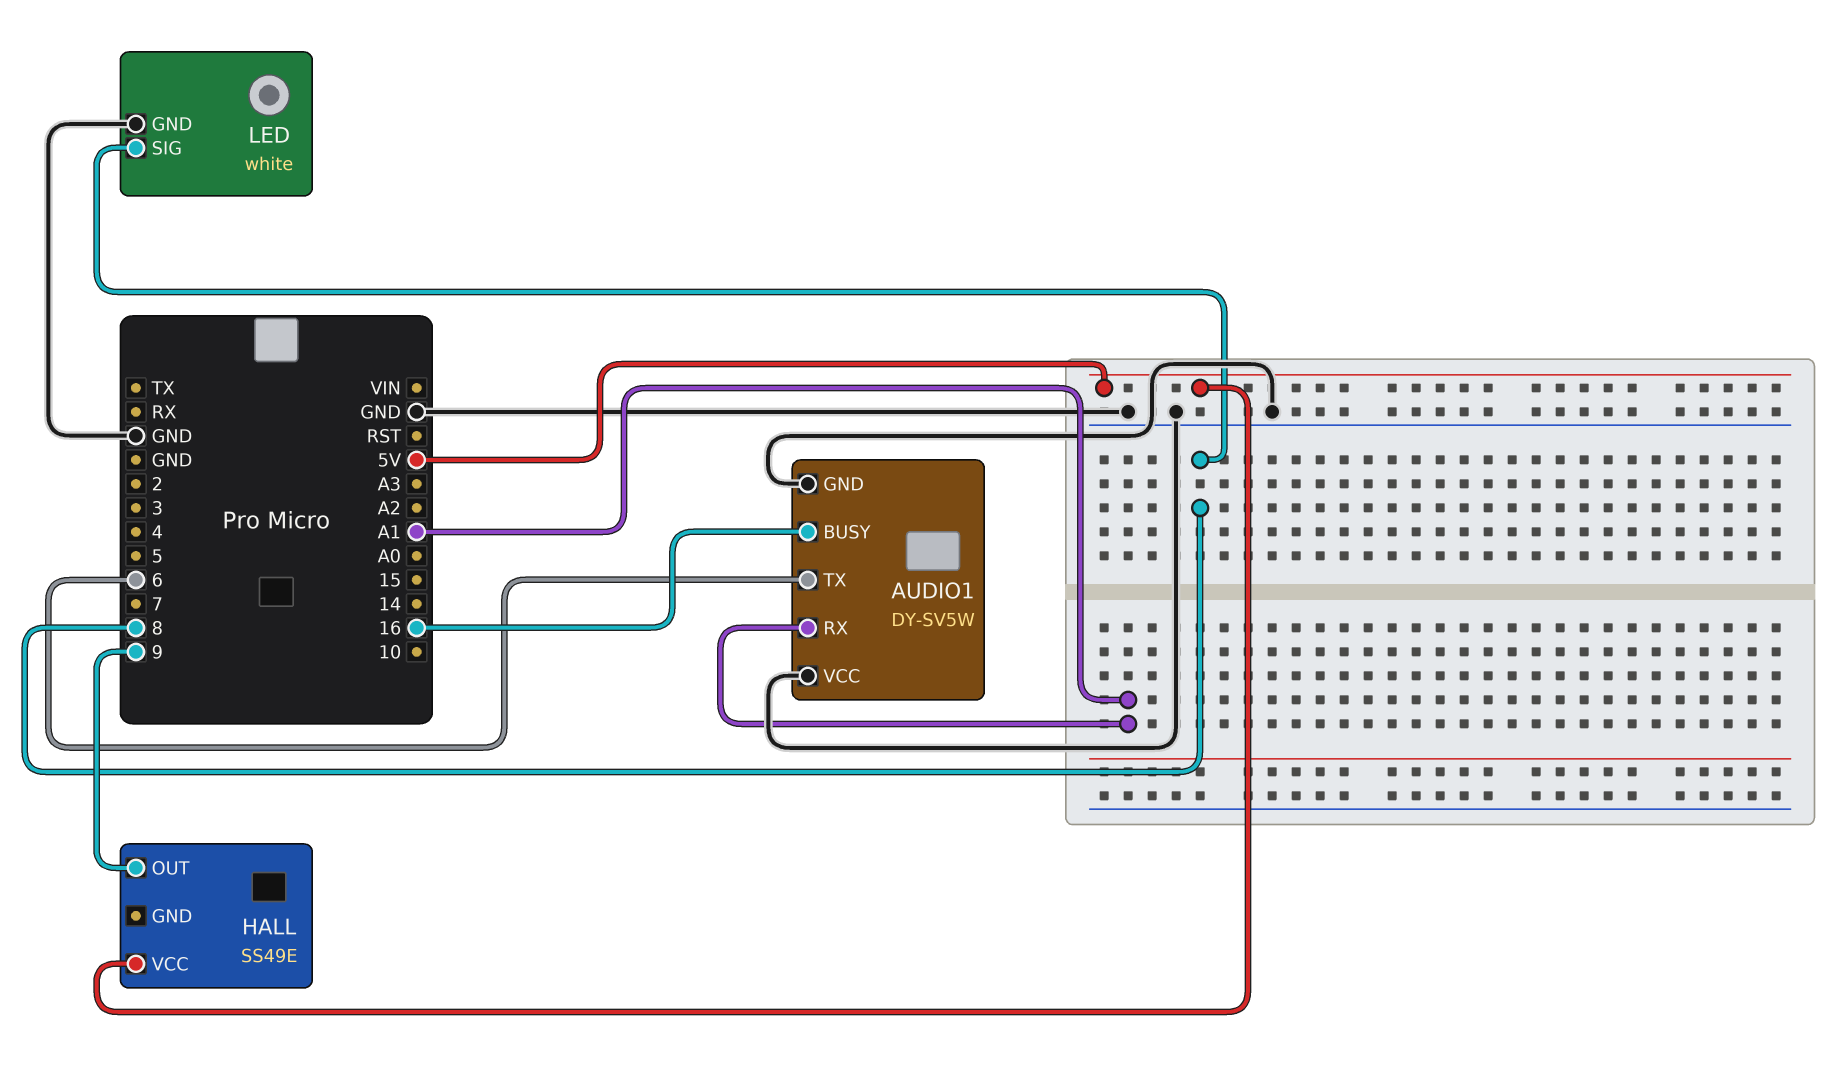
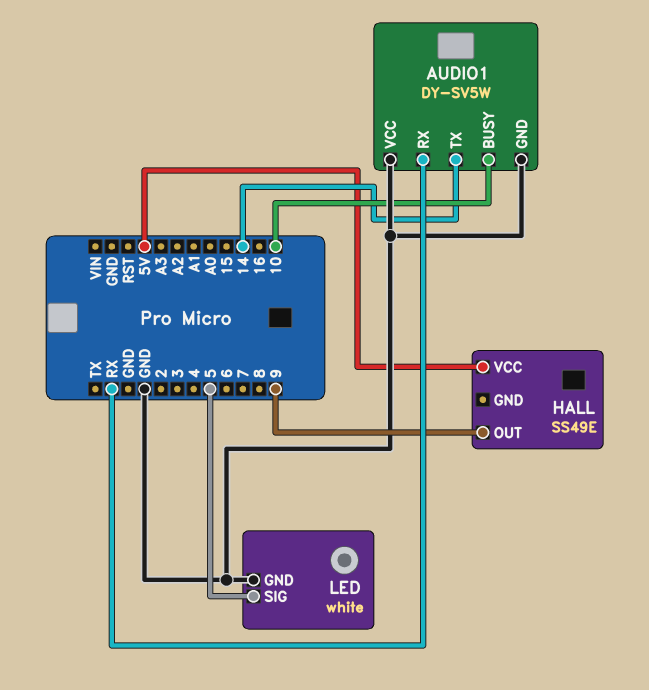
AUDIO1 pin BUSY: 16 -> 10
AUDIO1 pin RX: A1 -> RX
AUDIO1 pin TX: 6 -> 14
LED pin SIG: 8 -> 5

